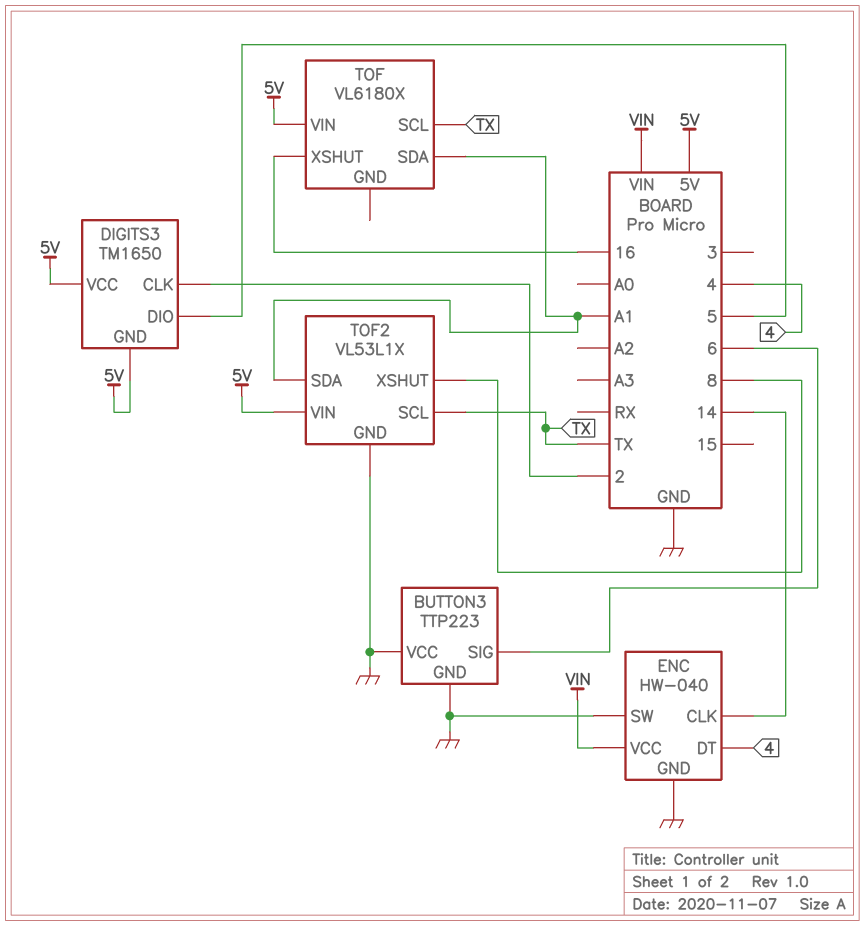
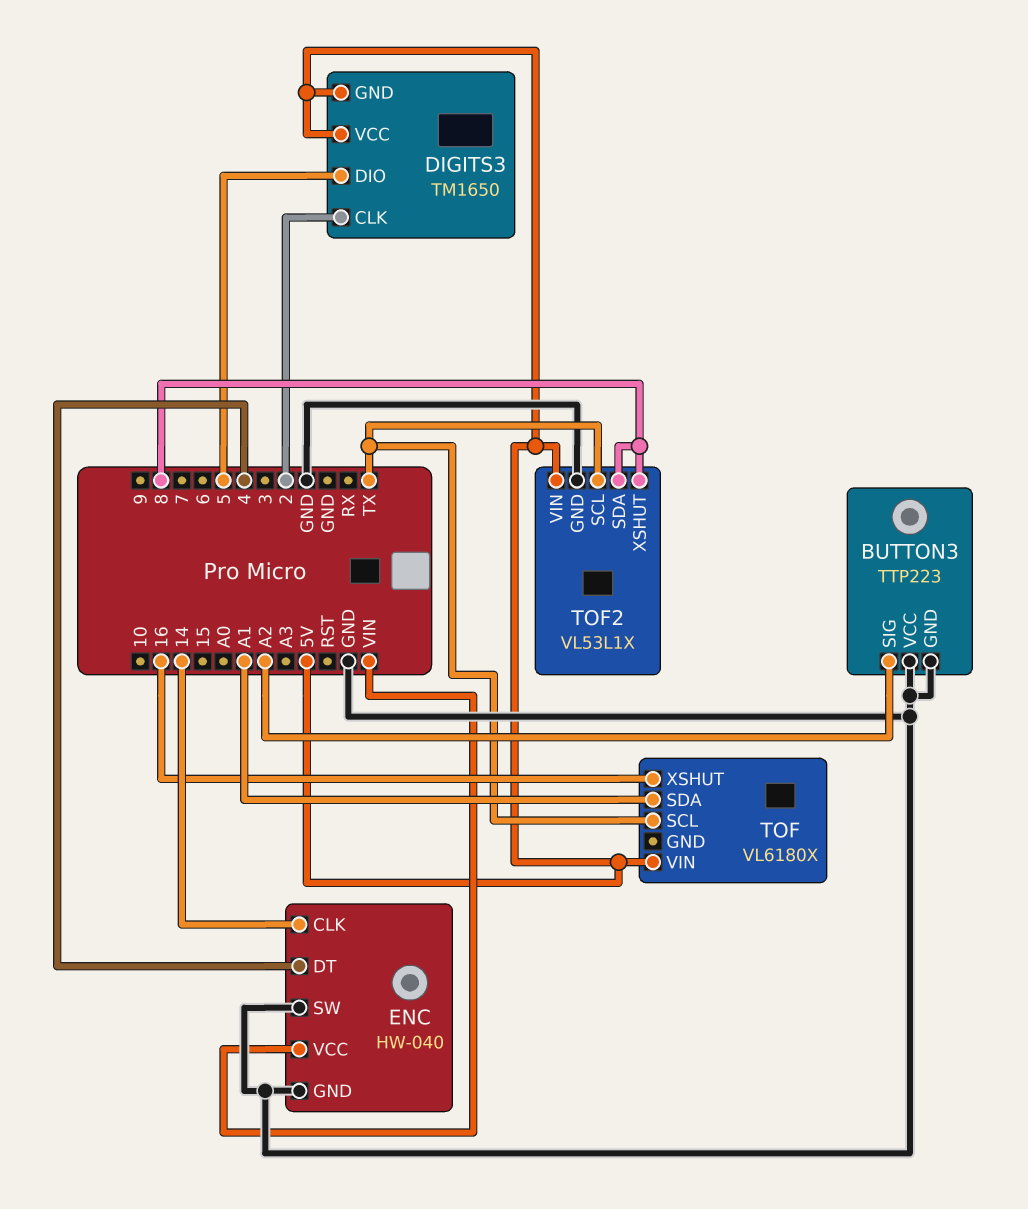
BUTTON3 pin SIG: 6 -> A2
TOF2 pin SDA: A1 -> 8

